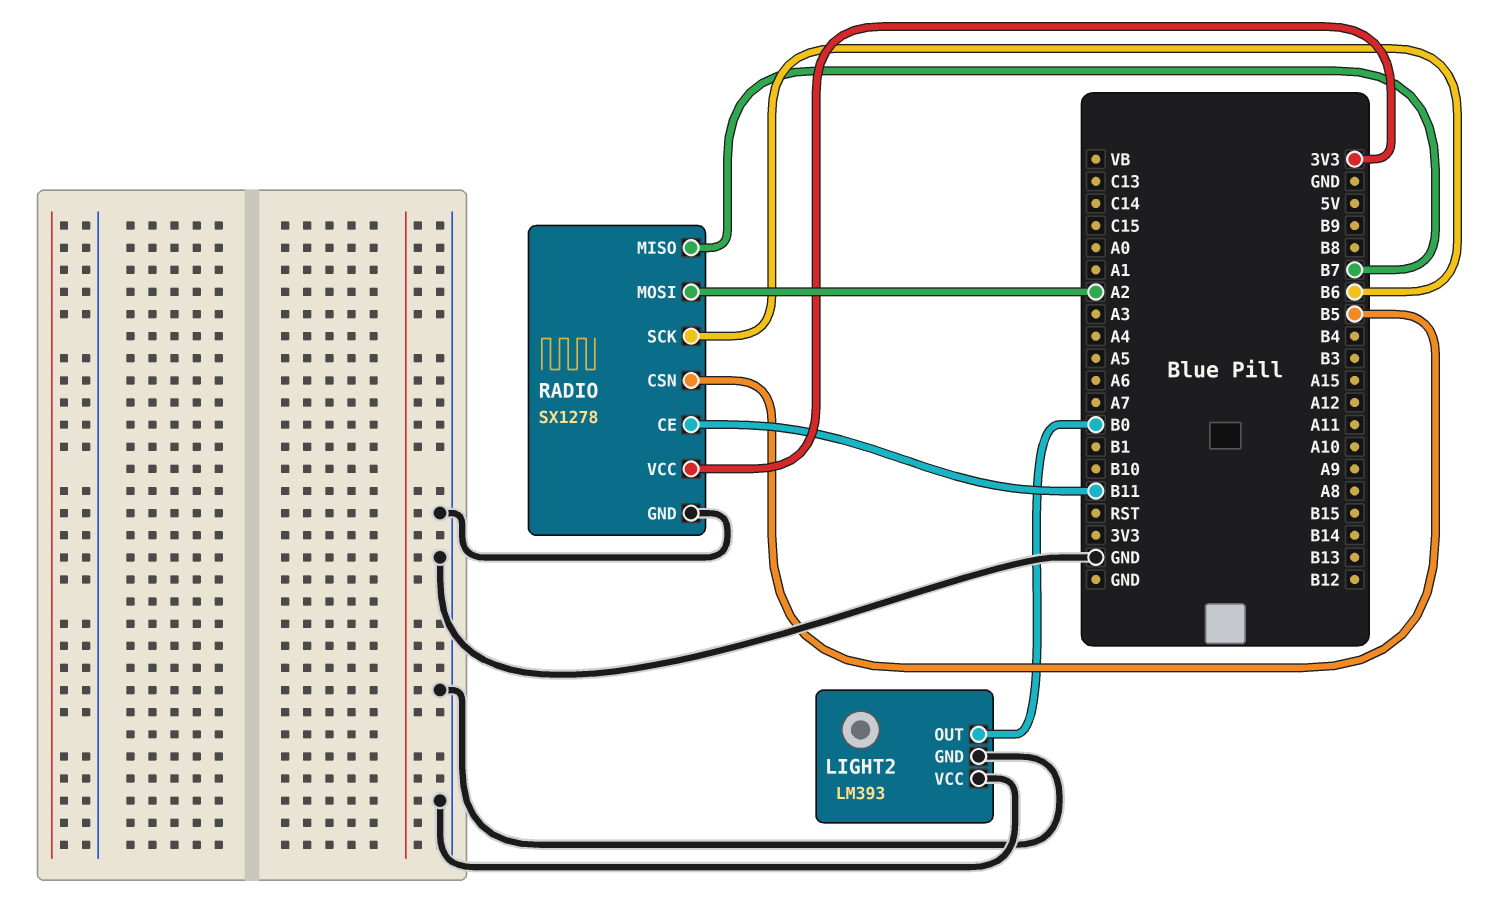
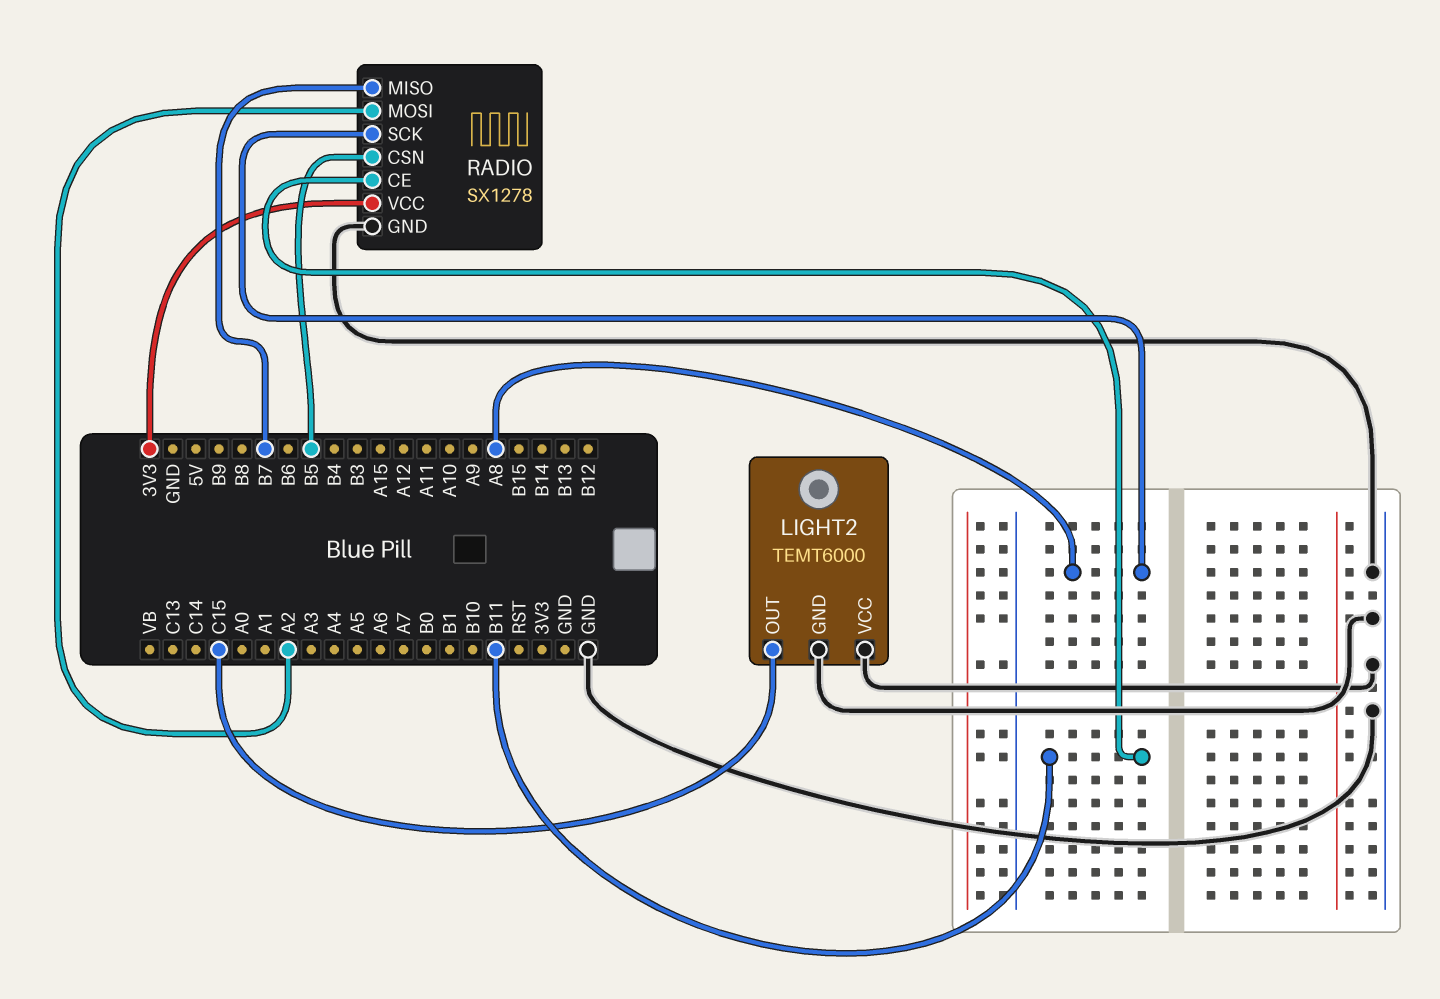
LIGHT2: LM393 -> TEMT6000
LIGHT2 pin OUT: B0 -> C15
RADIO pin SCK: B6 -> A8

